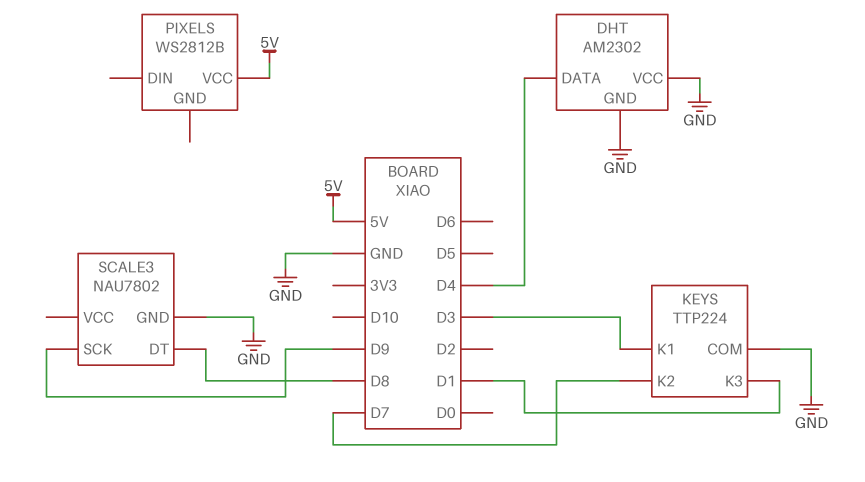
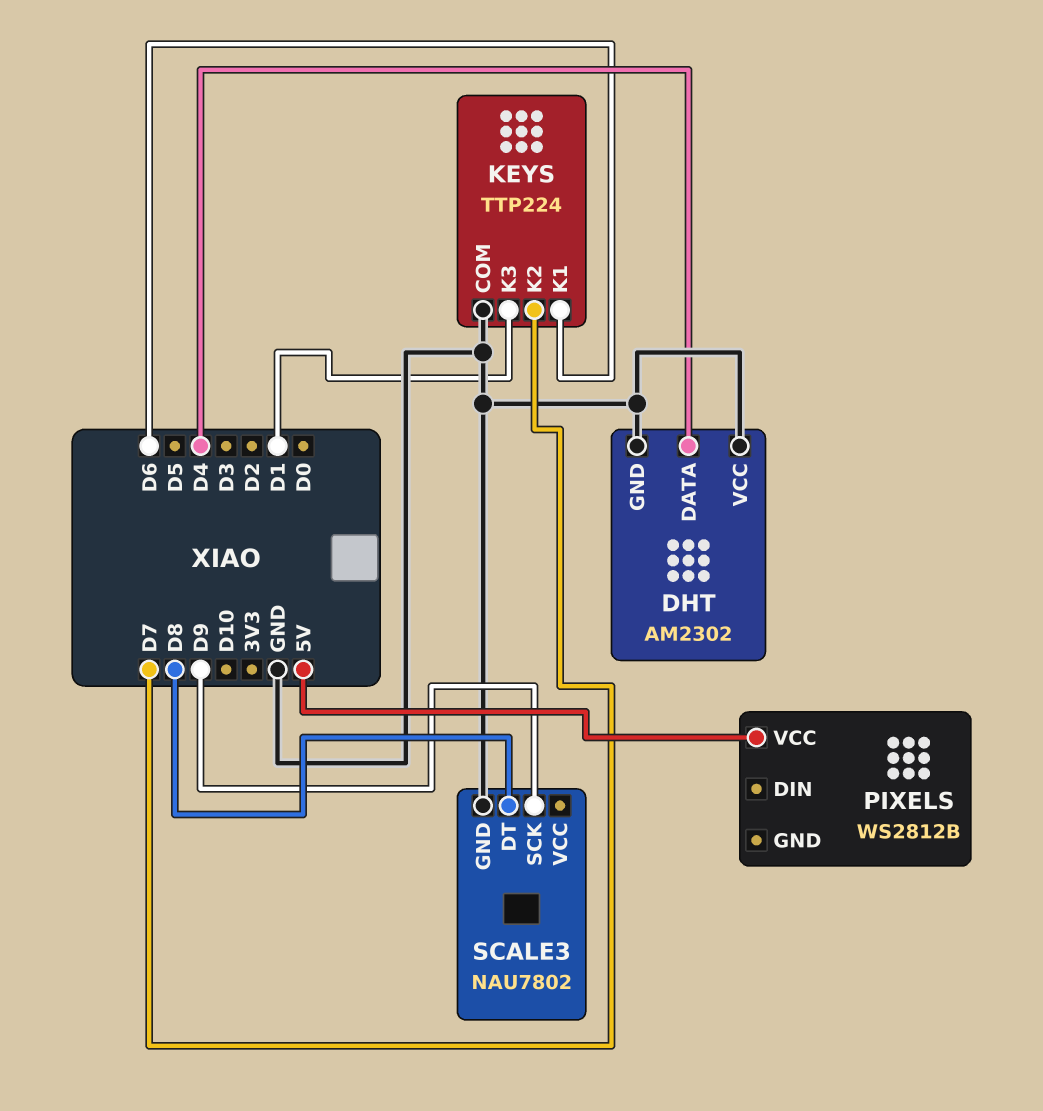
KEYS pin K1: D3 -> D6

